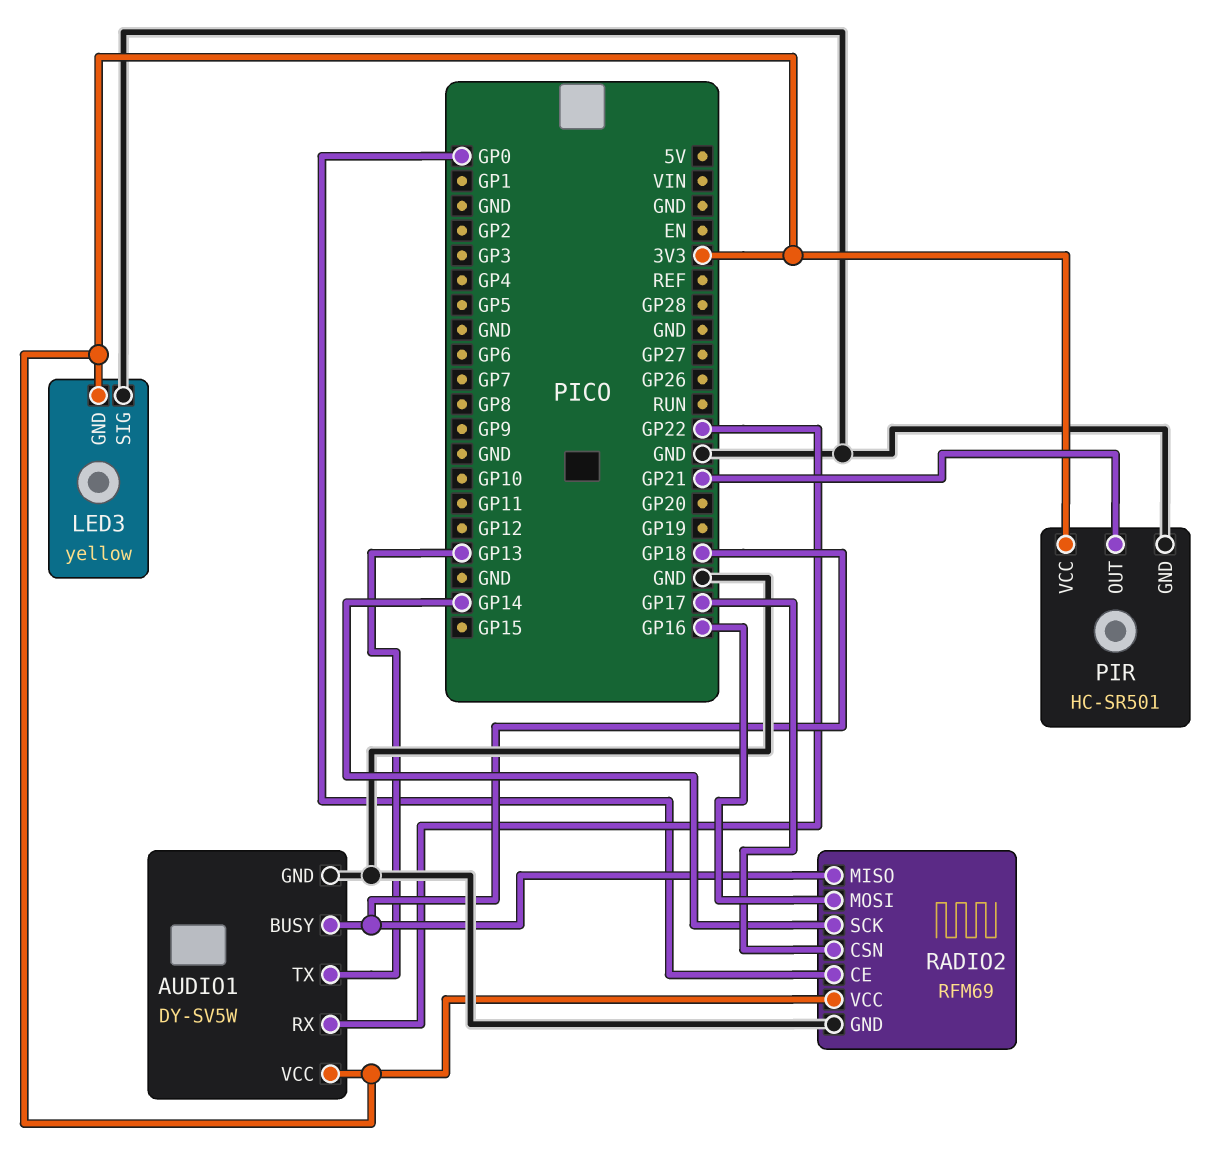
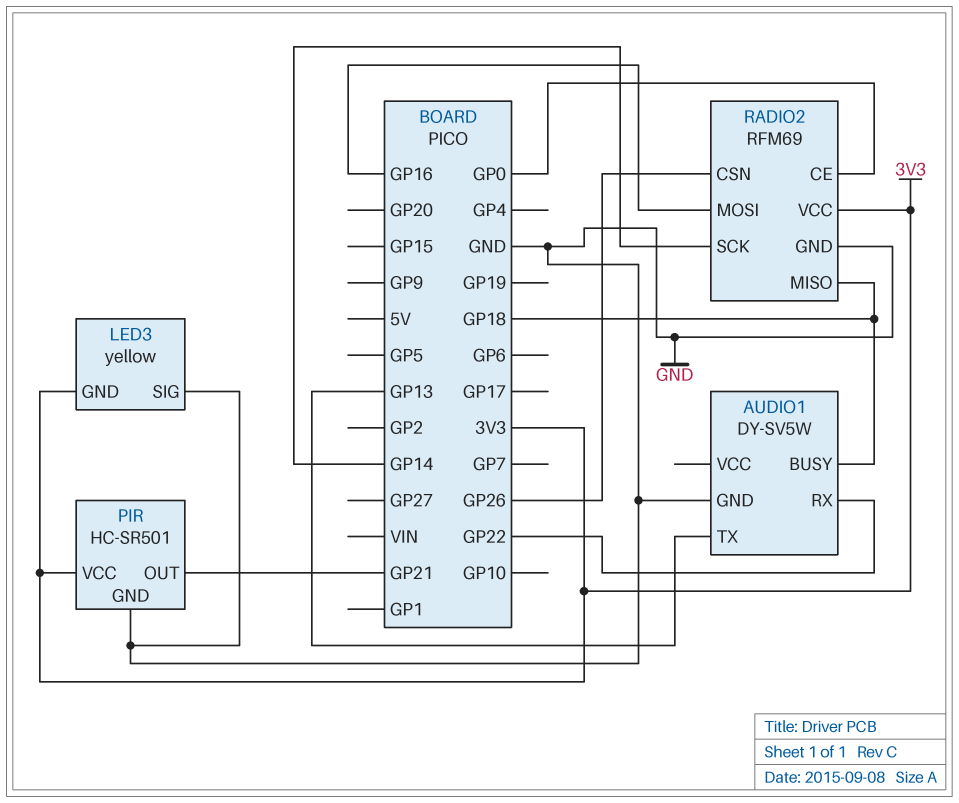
AUDIO1 pin VCC: 3V3 -> none
RADIO2 pin CSN: GP17 -> GP26

